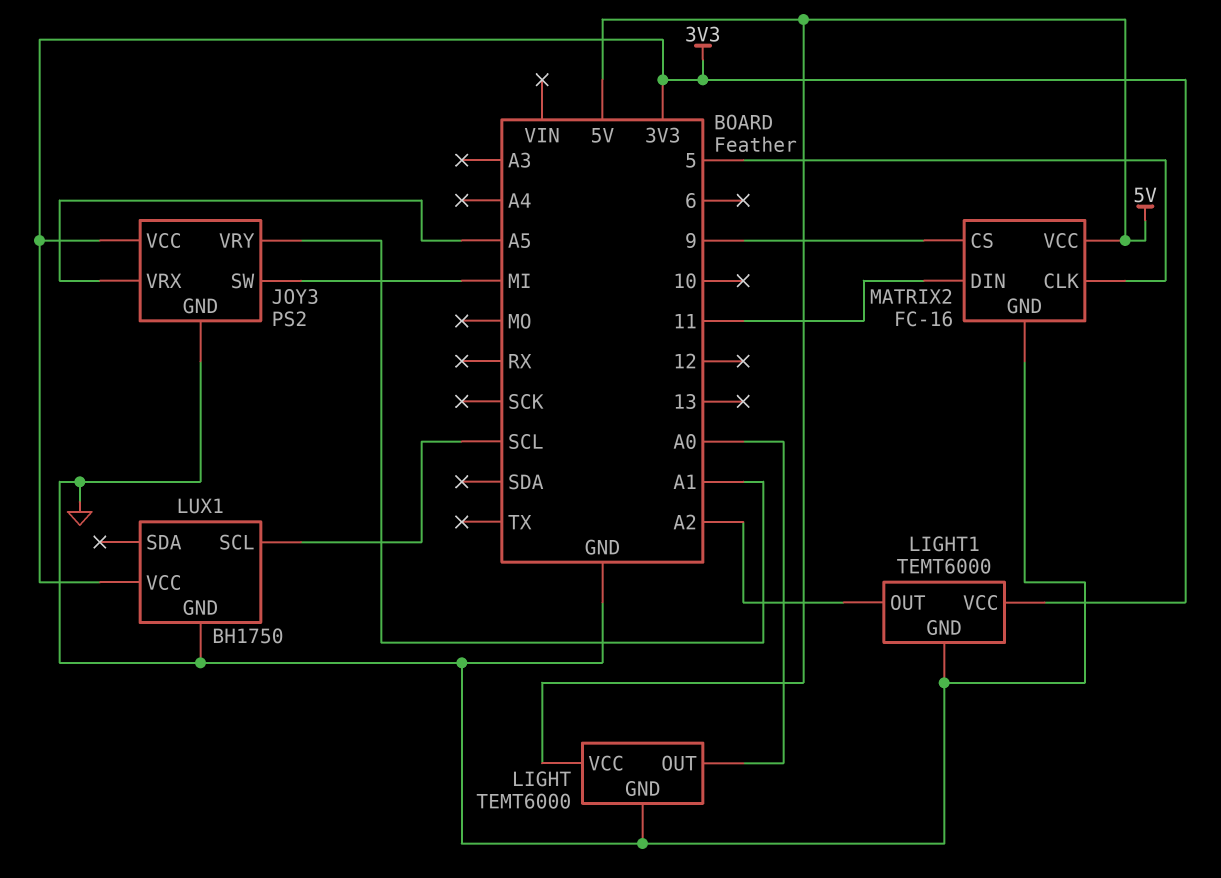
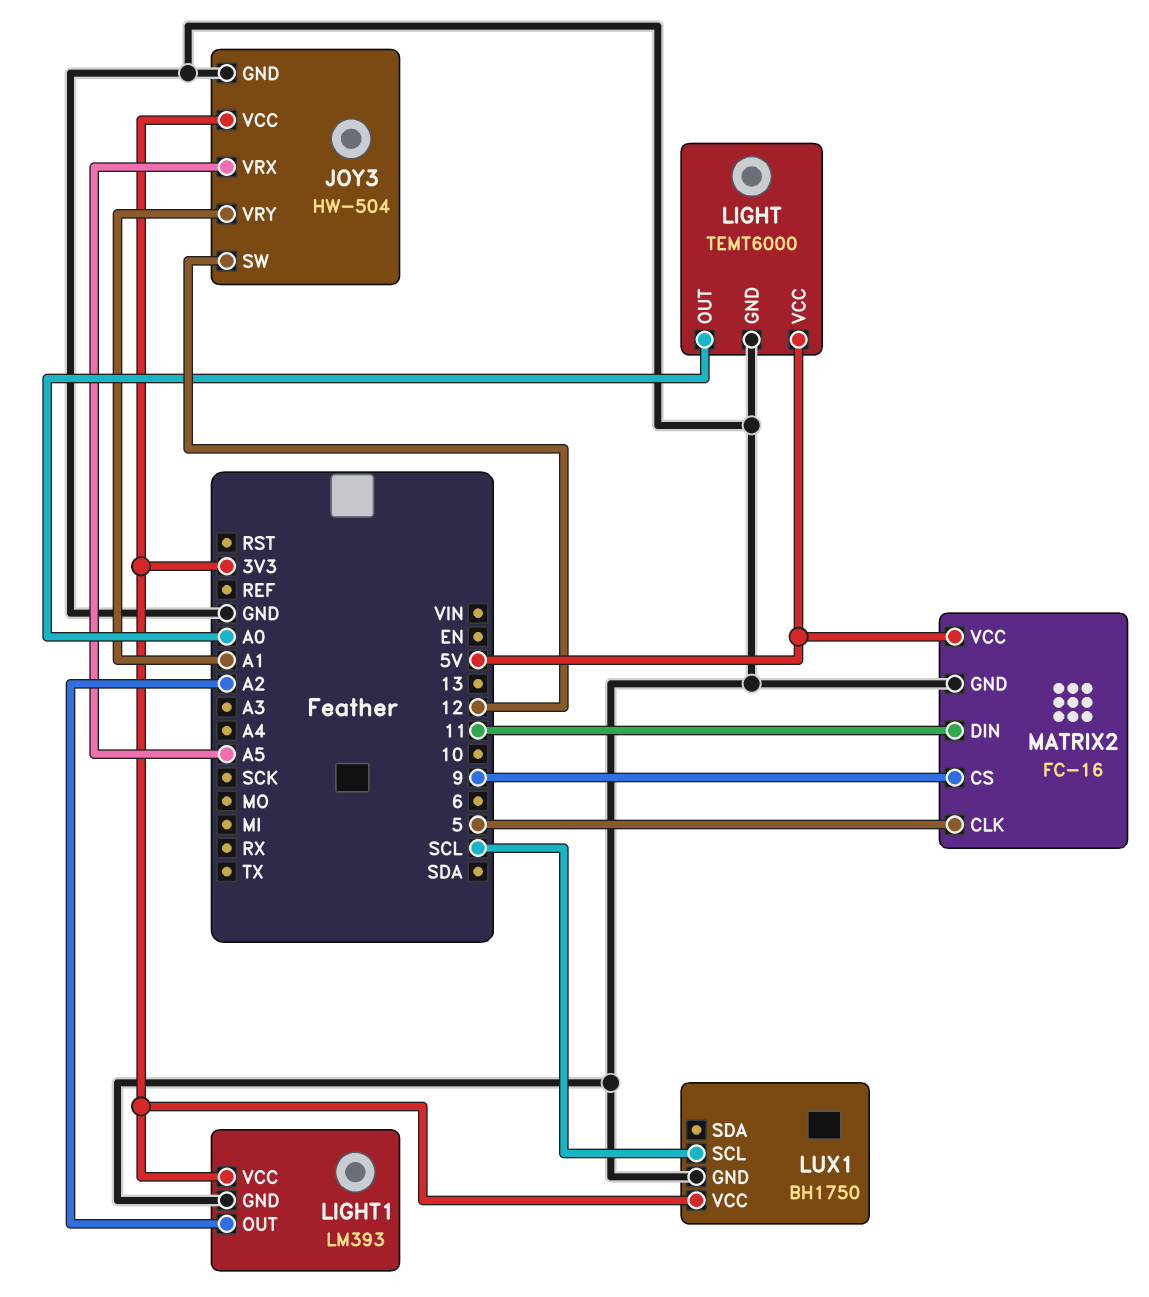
JOY3: PS2 -> HW-504
JOY3 pin SW: MI -> 12
LIGHT1: TEMT6000 -> LM393

